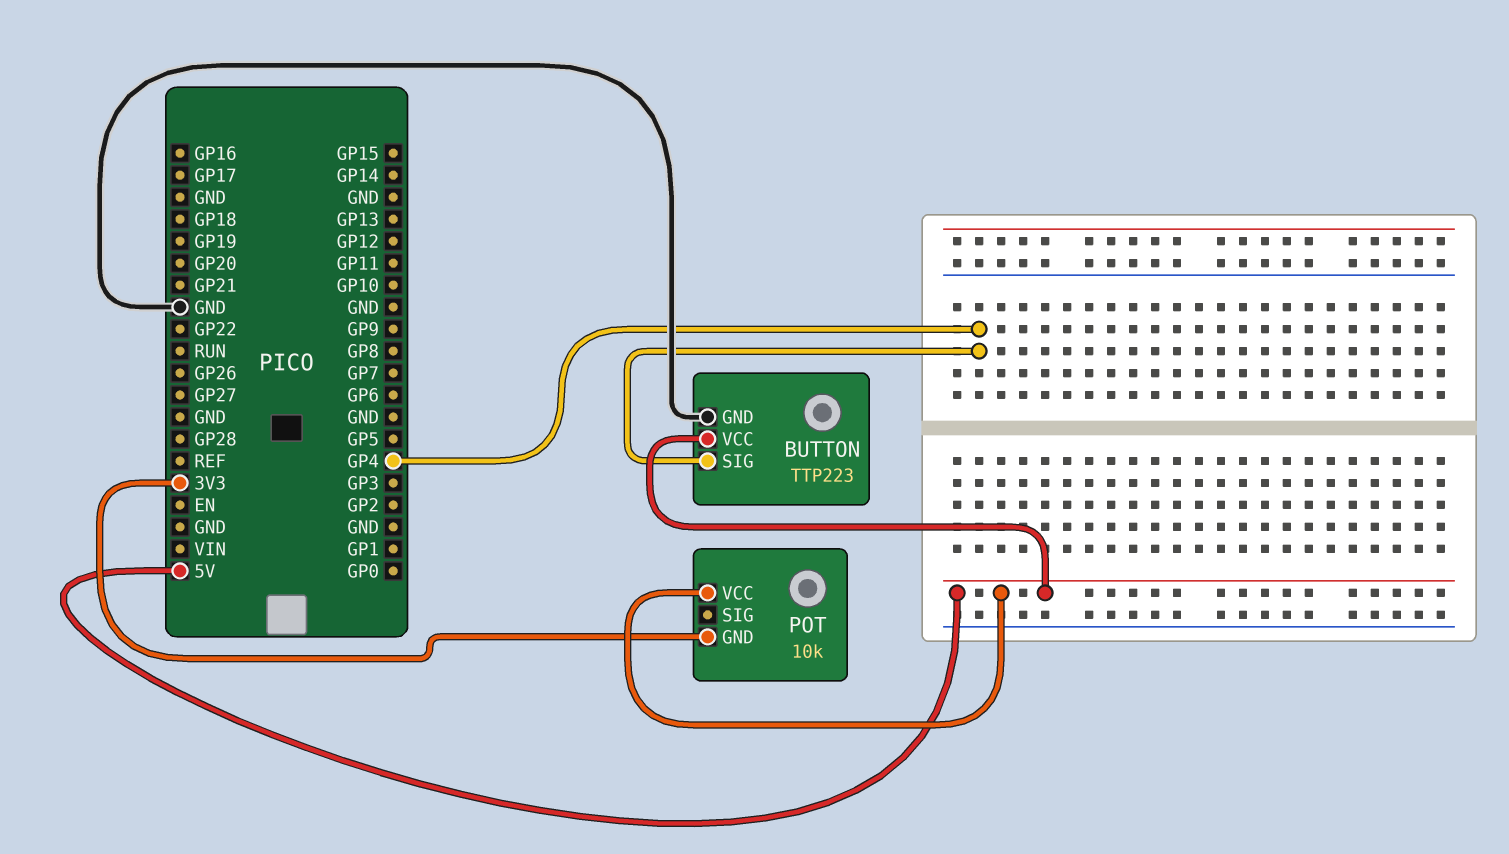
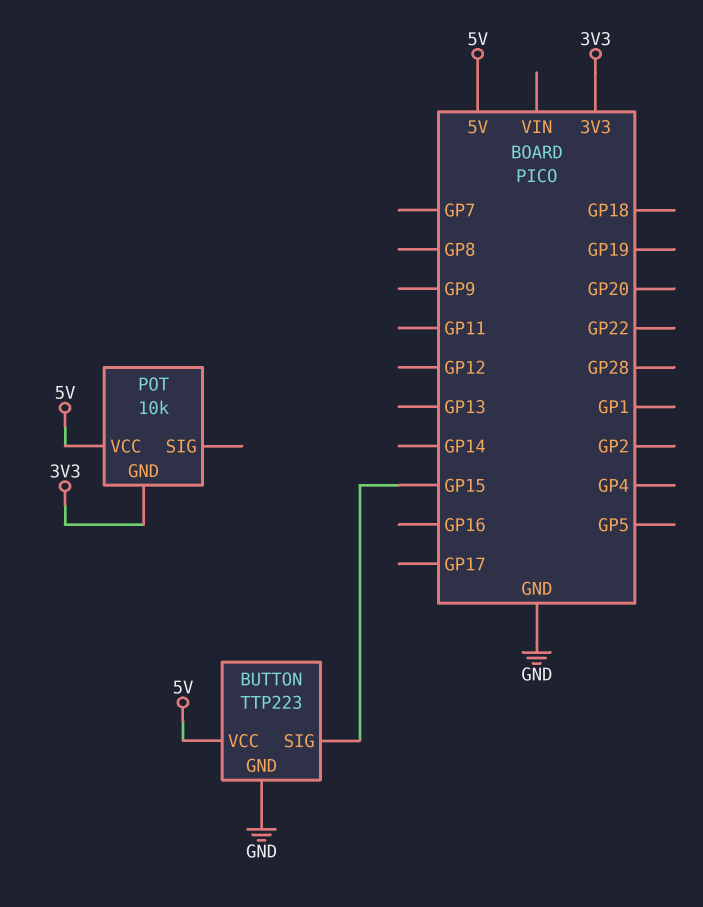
BUTTON pin SIG: GP4 -> GP15

